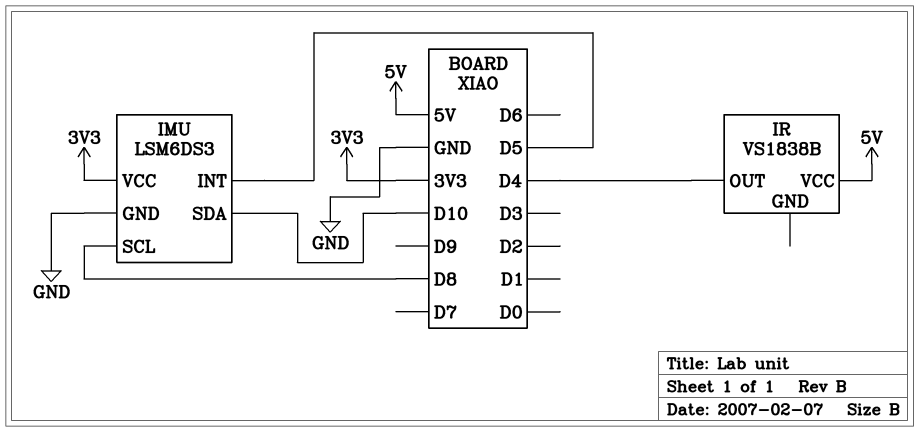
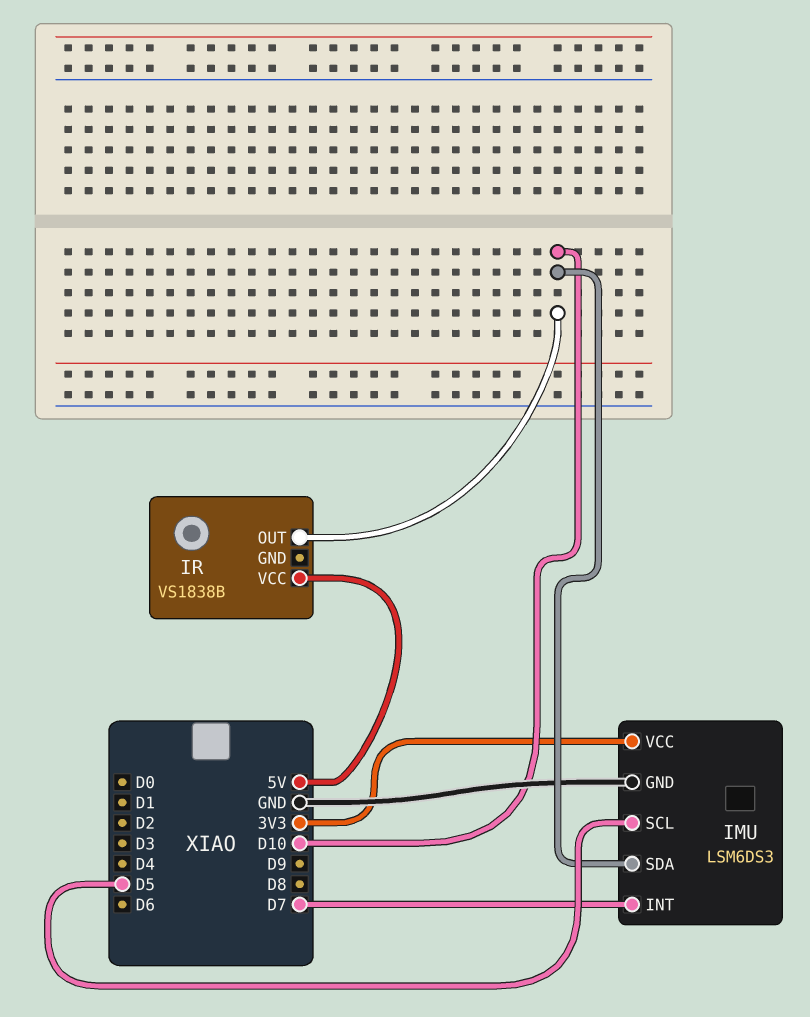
IMU pin INT: D5 -> D7
IMU pin SCL: D8 -> D5
IR pin OUT: D4 -> D10

